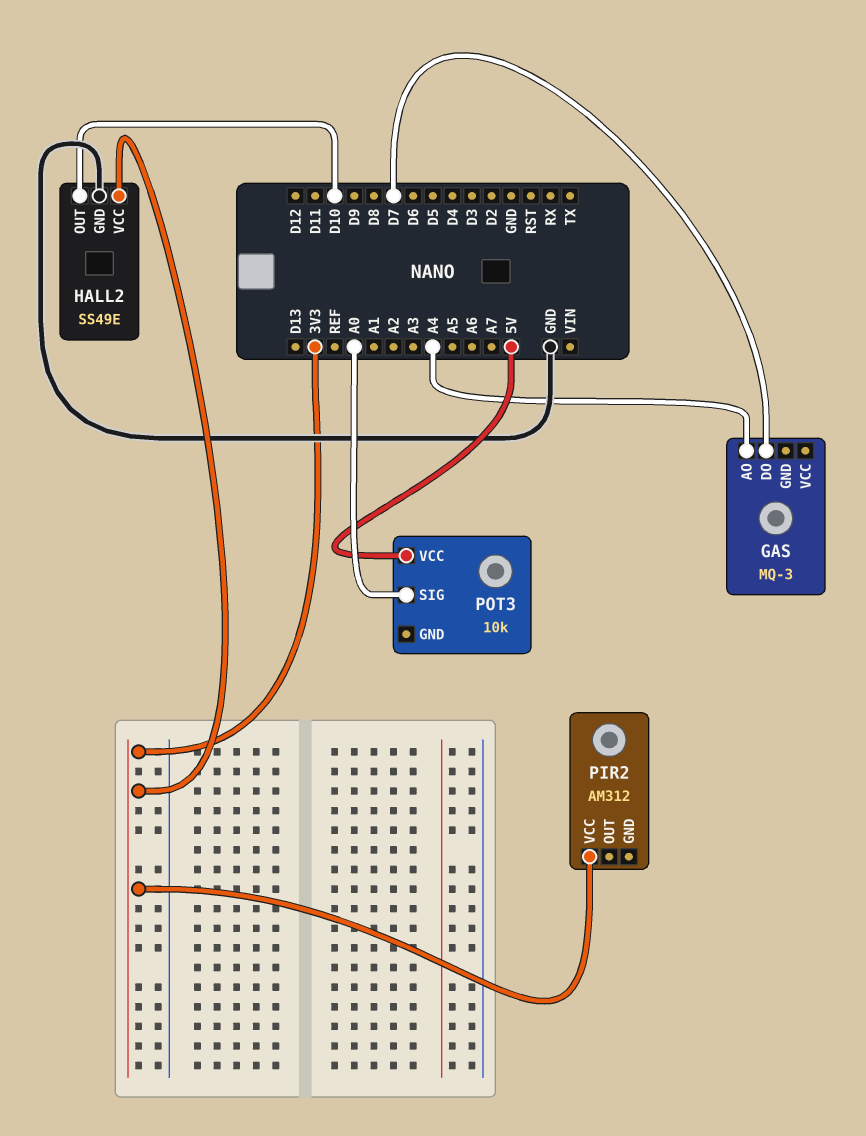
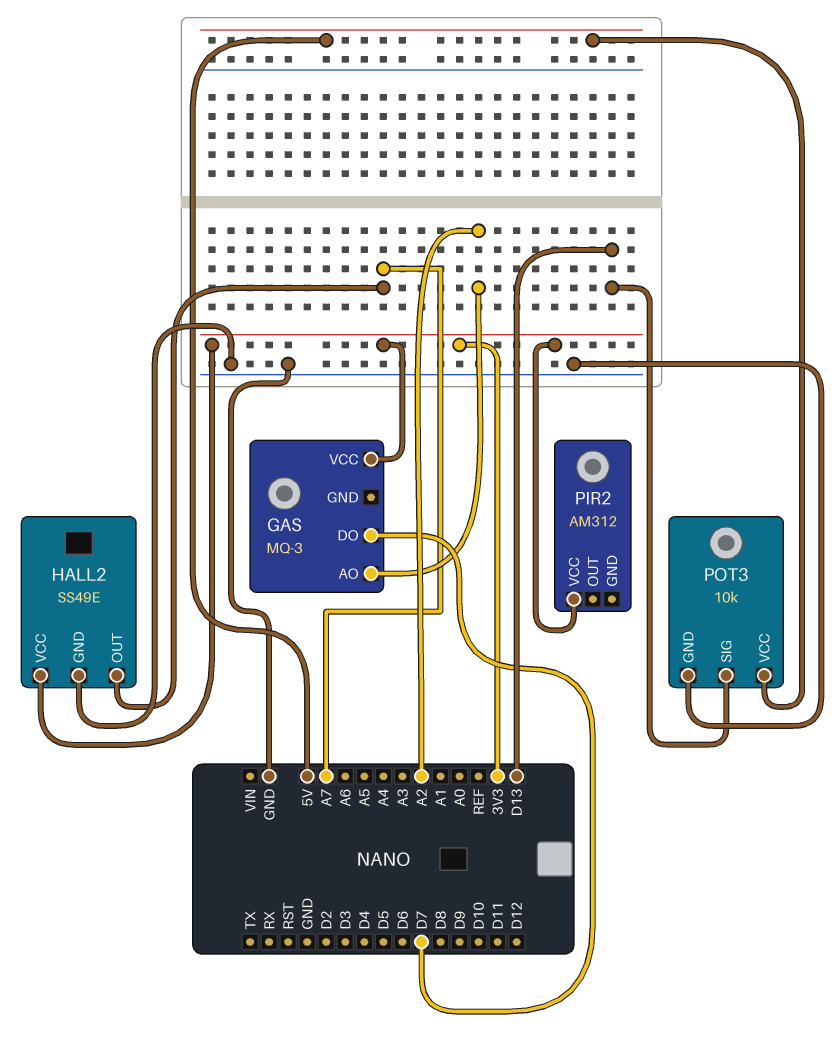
GAS pin AO: A4 -> A2
GAS pin VCC: none -> 3V3
HALL2 pin OUT: D10 -> A7
POT3 pin GND: none -> GND
POT3 pin SIG: A0 -> D13

